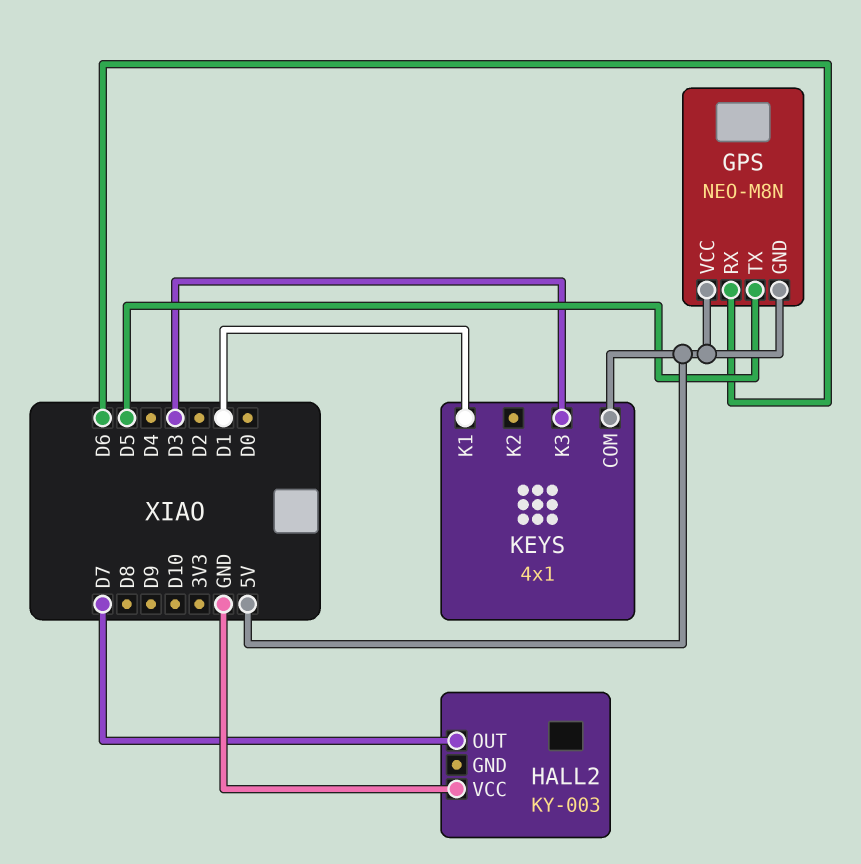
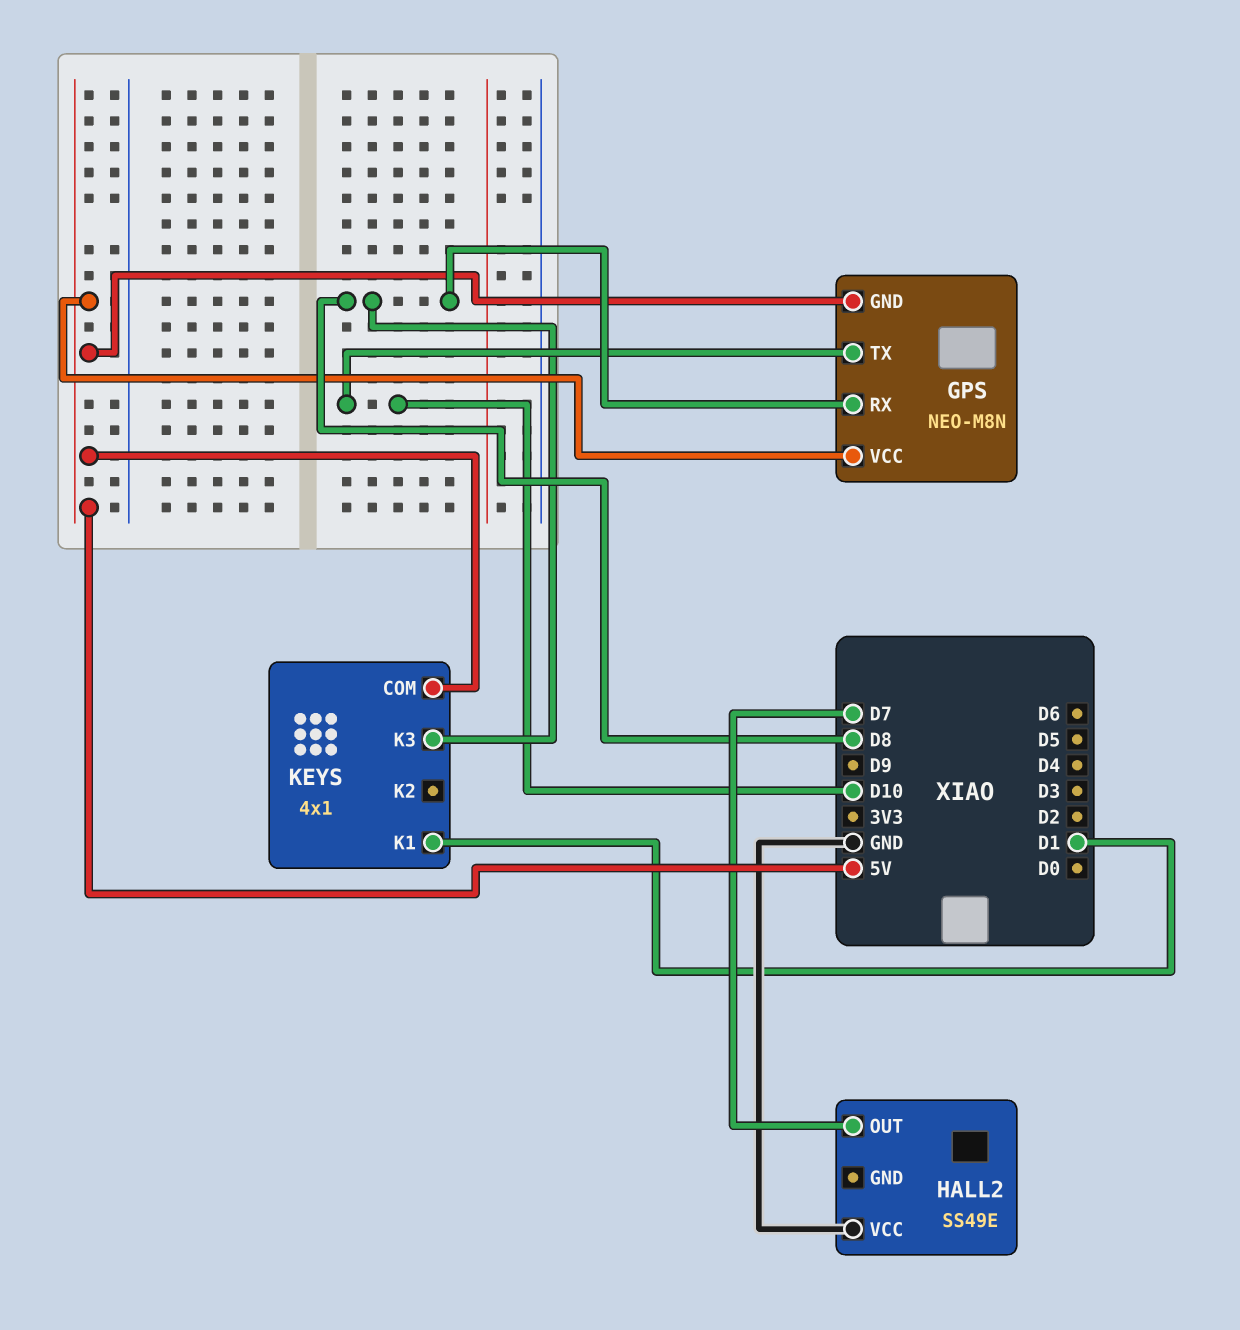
GPS pin RX: D6 -> D8
GPS pin TX: D5 -> D10
HALL2: KY-003 -> SS49E
KEYS pin K3: D3 -> D8

